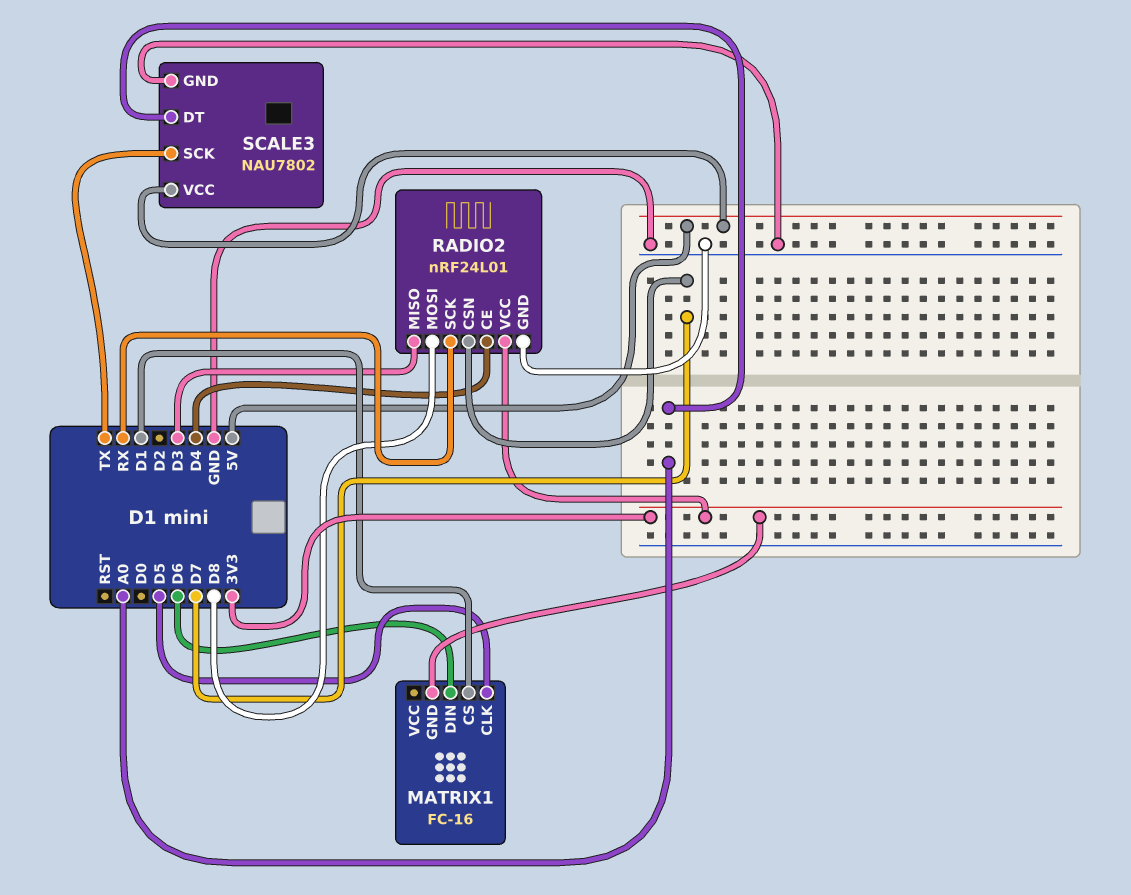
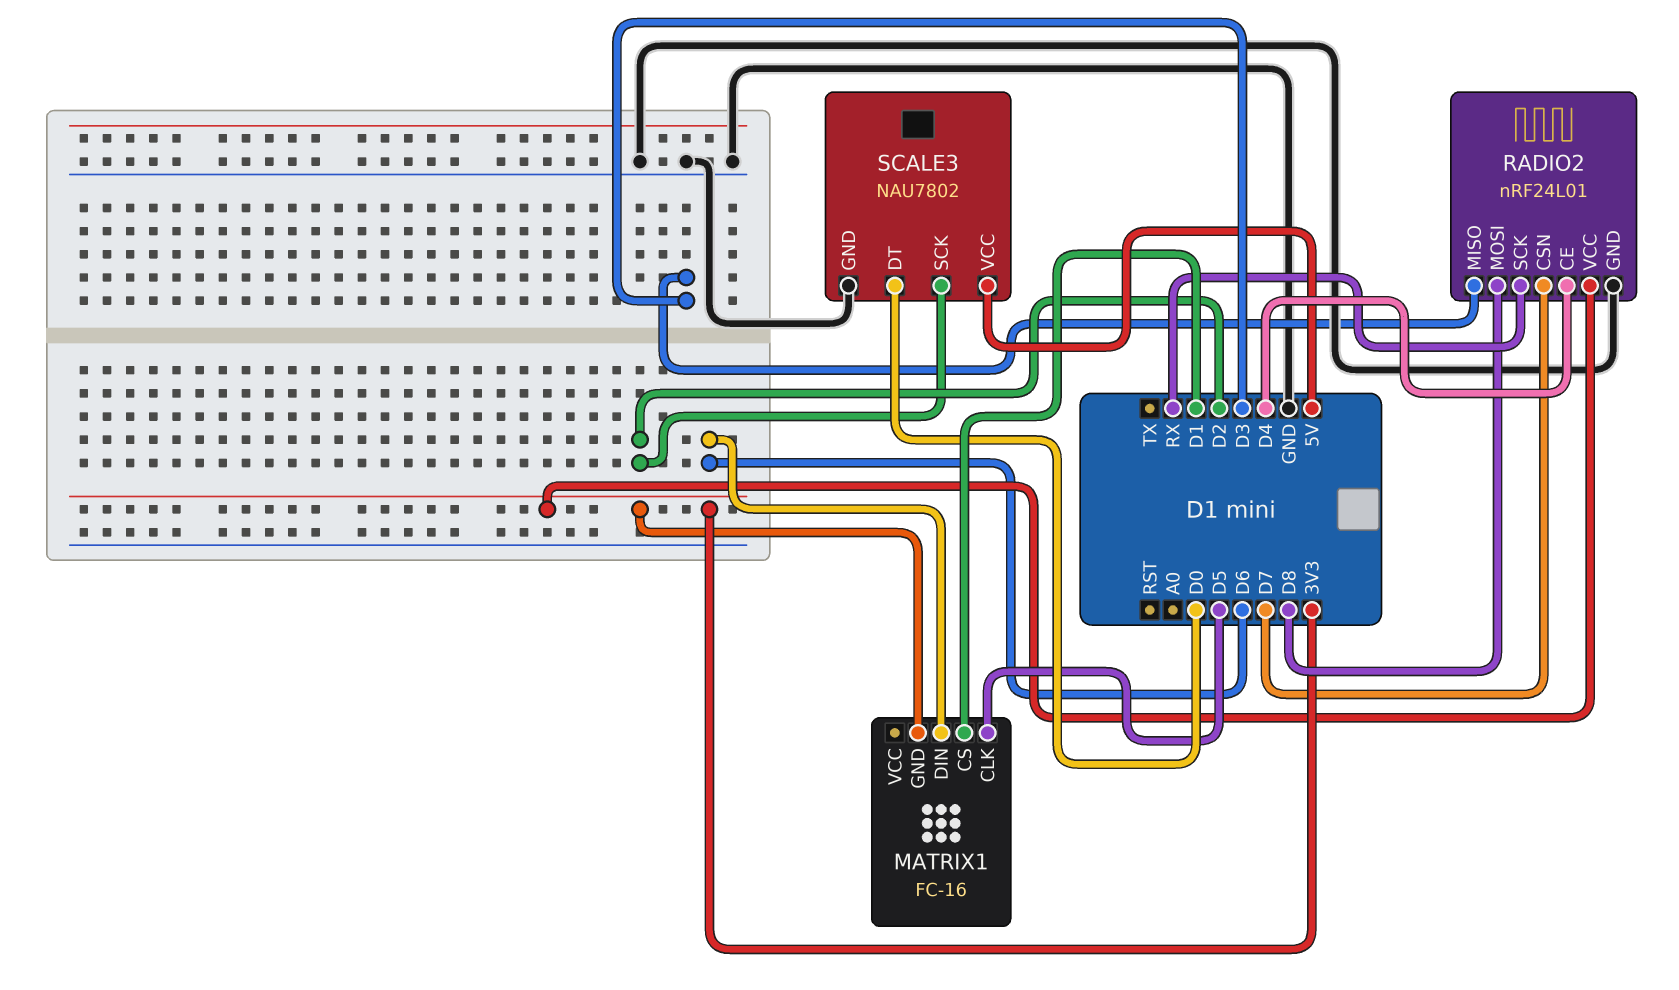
SCALE3 pin DT: A0 -> D0
SCALE3 pin SCK: TX -> D2

